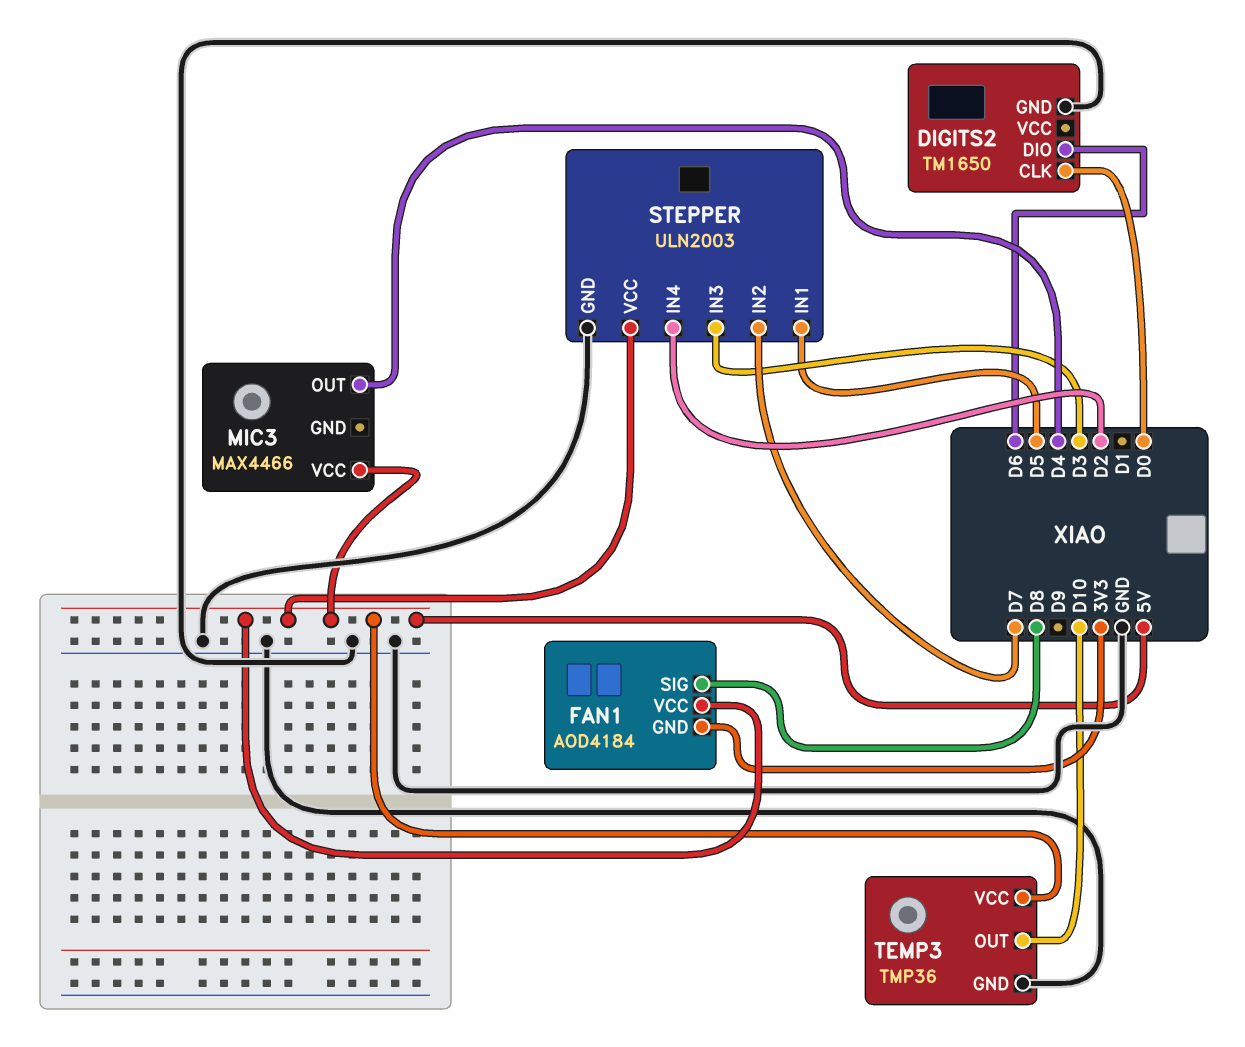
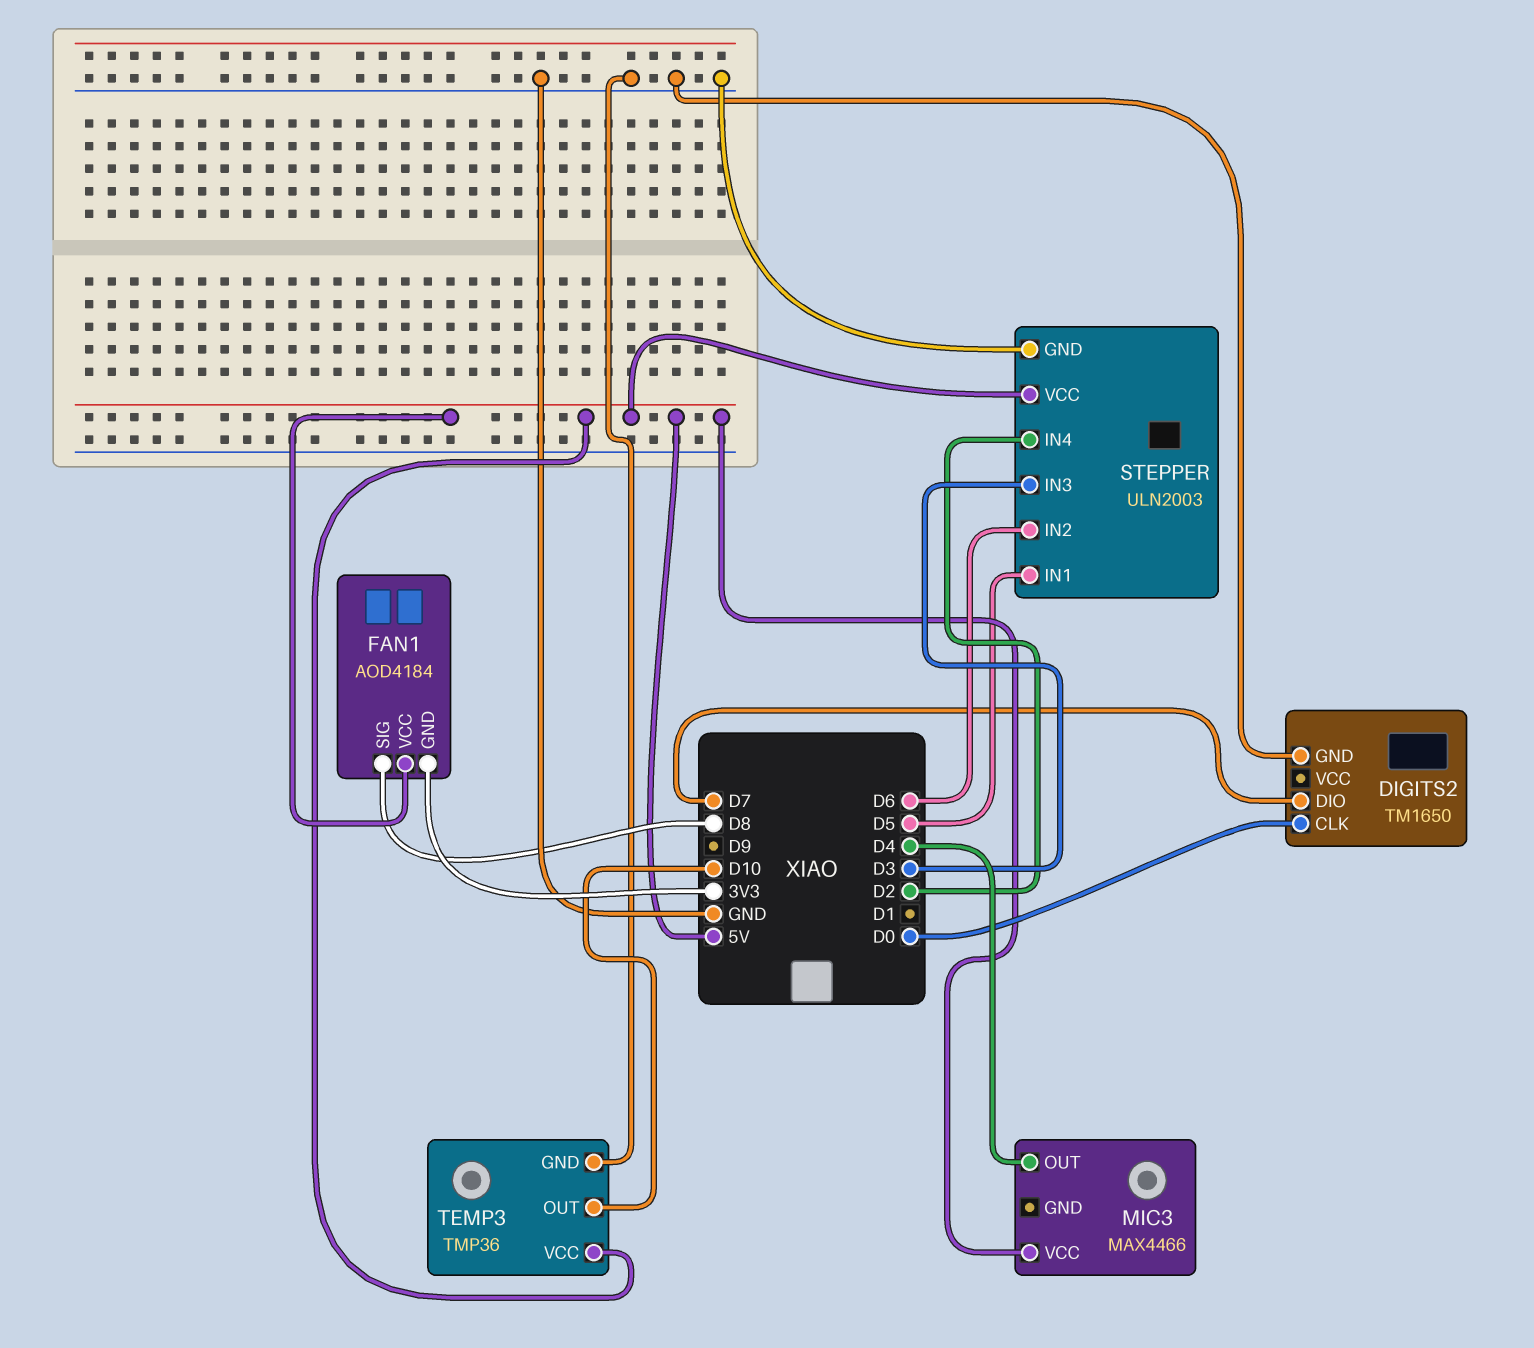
DIGITS2 pin DIO: D6 -> D7
STEPPER pin IN2: D7 -> D6

